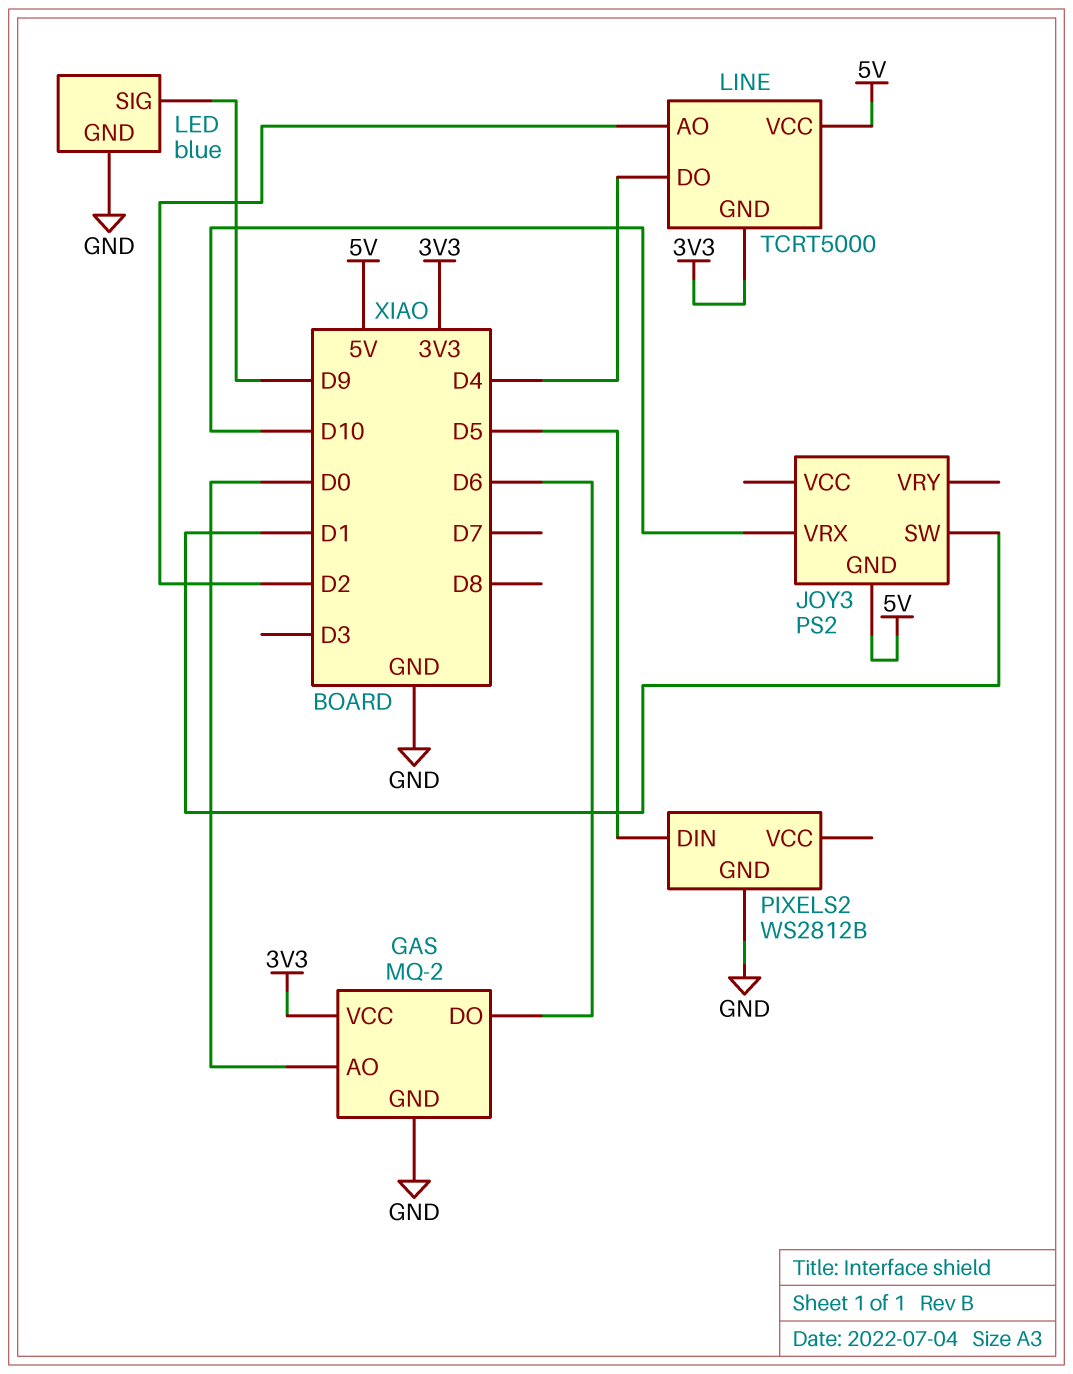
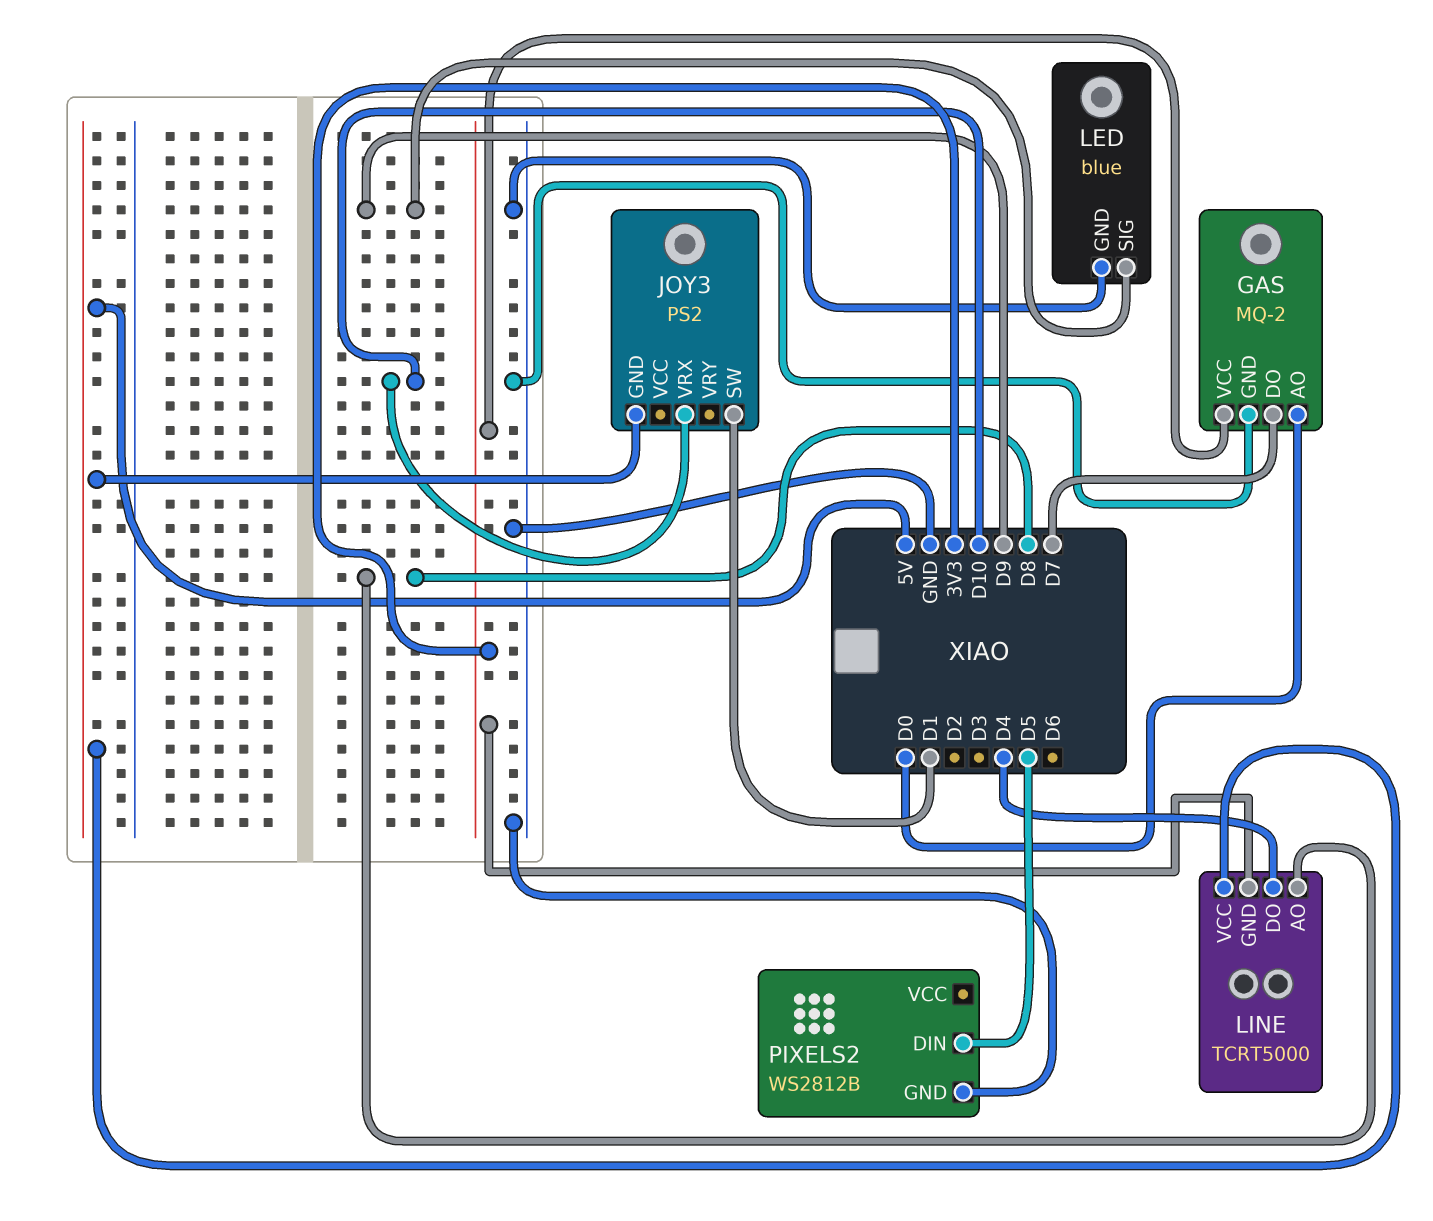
GAS pin DO: D6 -> D7
LINE pin AO: D2 -> D8

